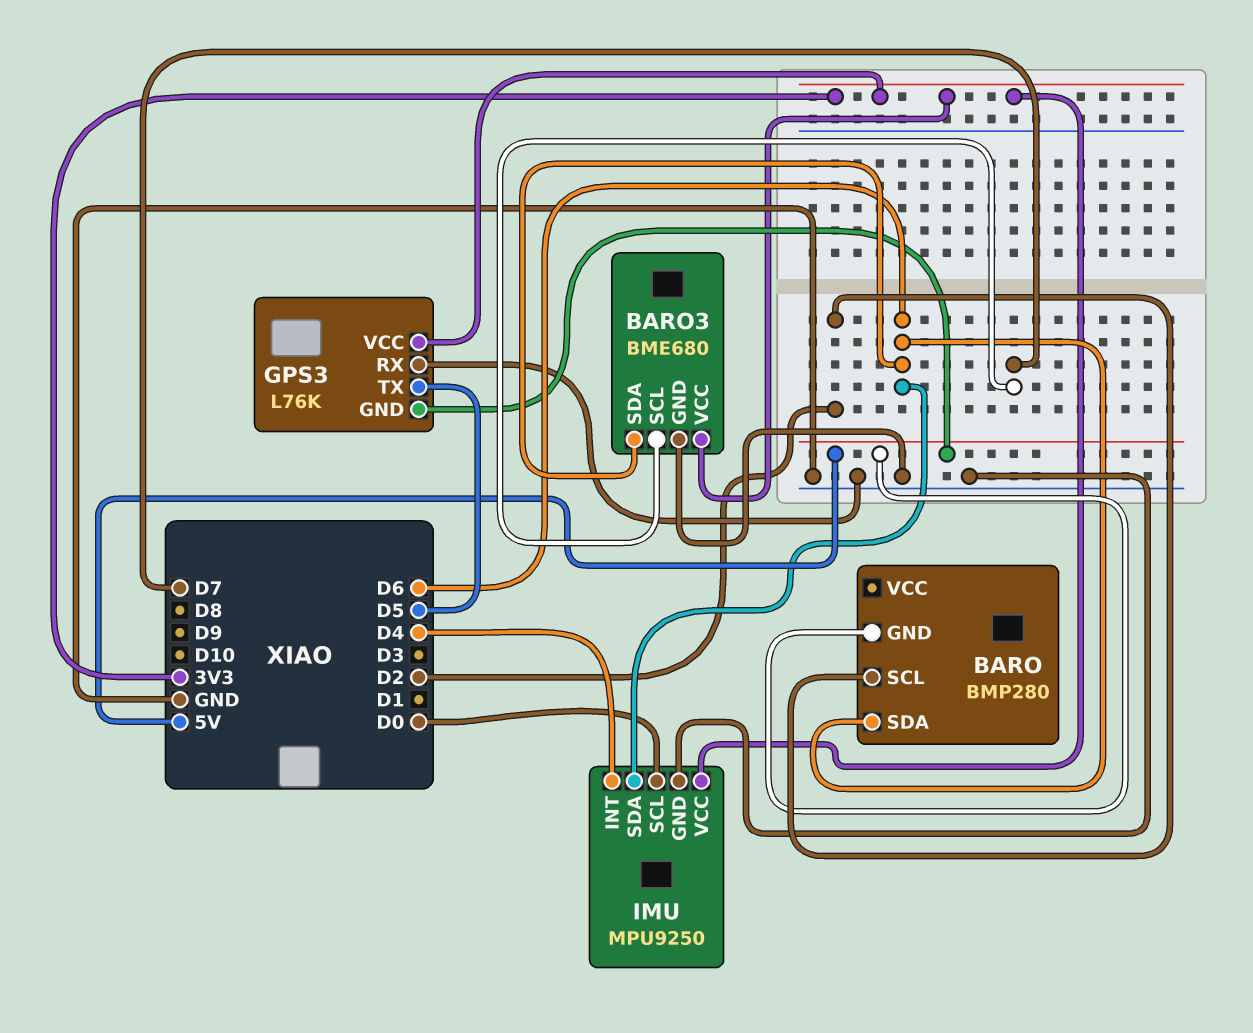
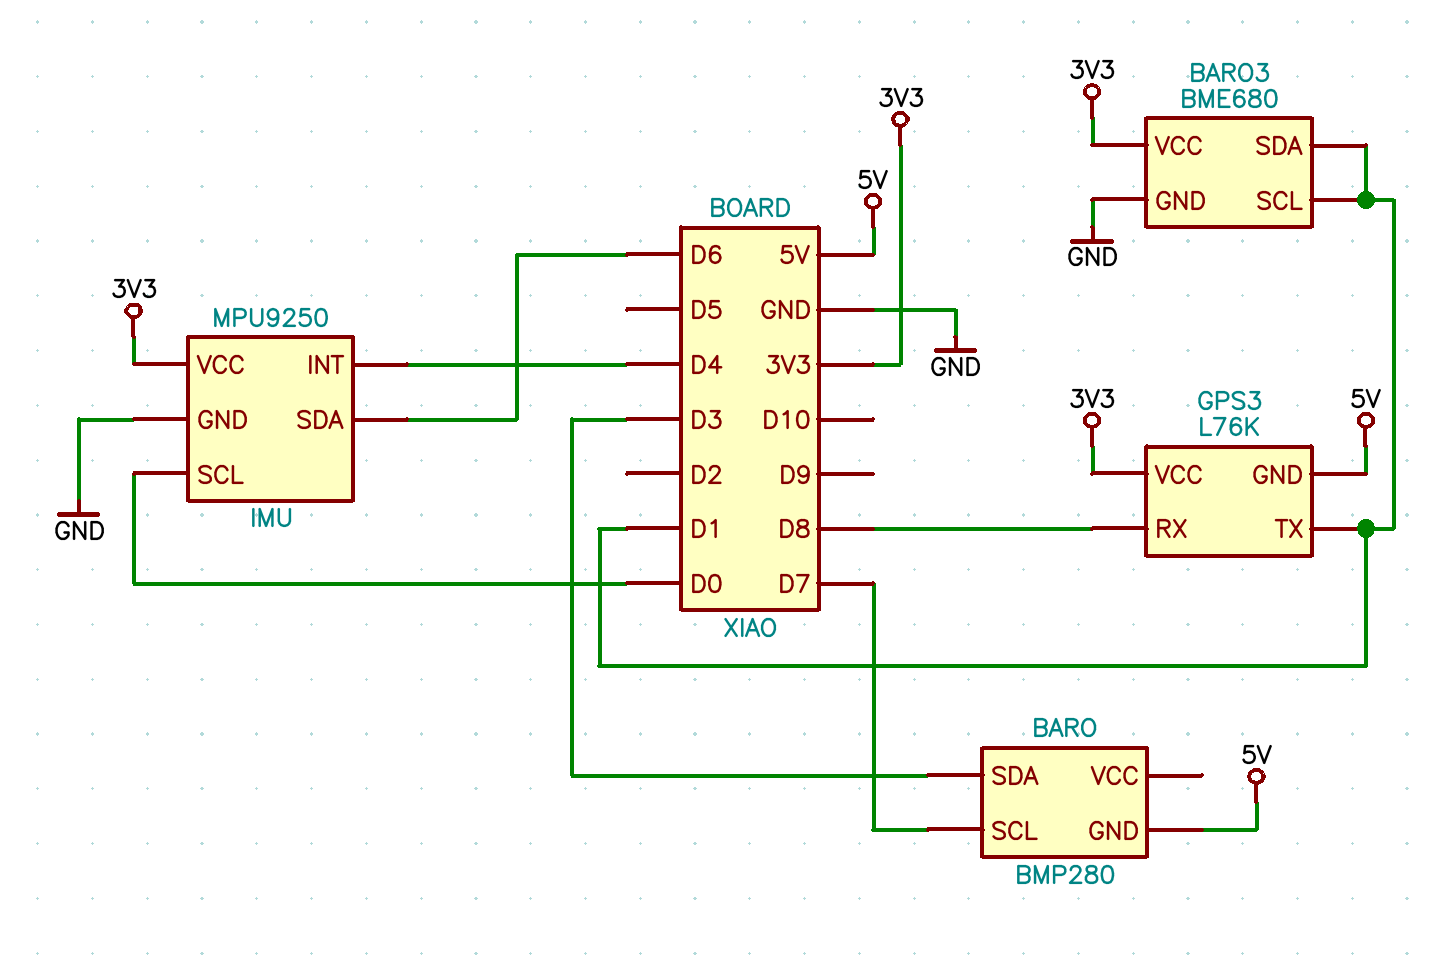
BARO pin SCL: D2 -> D7
BARO pin SDA: D6 -> D3
BARO3 pin SCL: D7 -> D1
BARO3 pin SDA: D6 -> D1
GPS3 pin RX: GND -> D8
GPS3 pin TX: D5 -> D1

